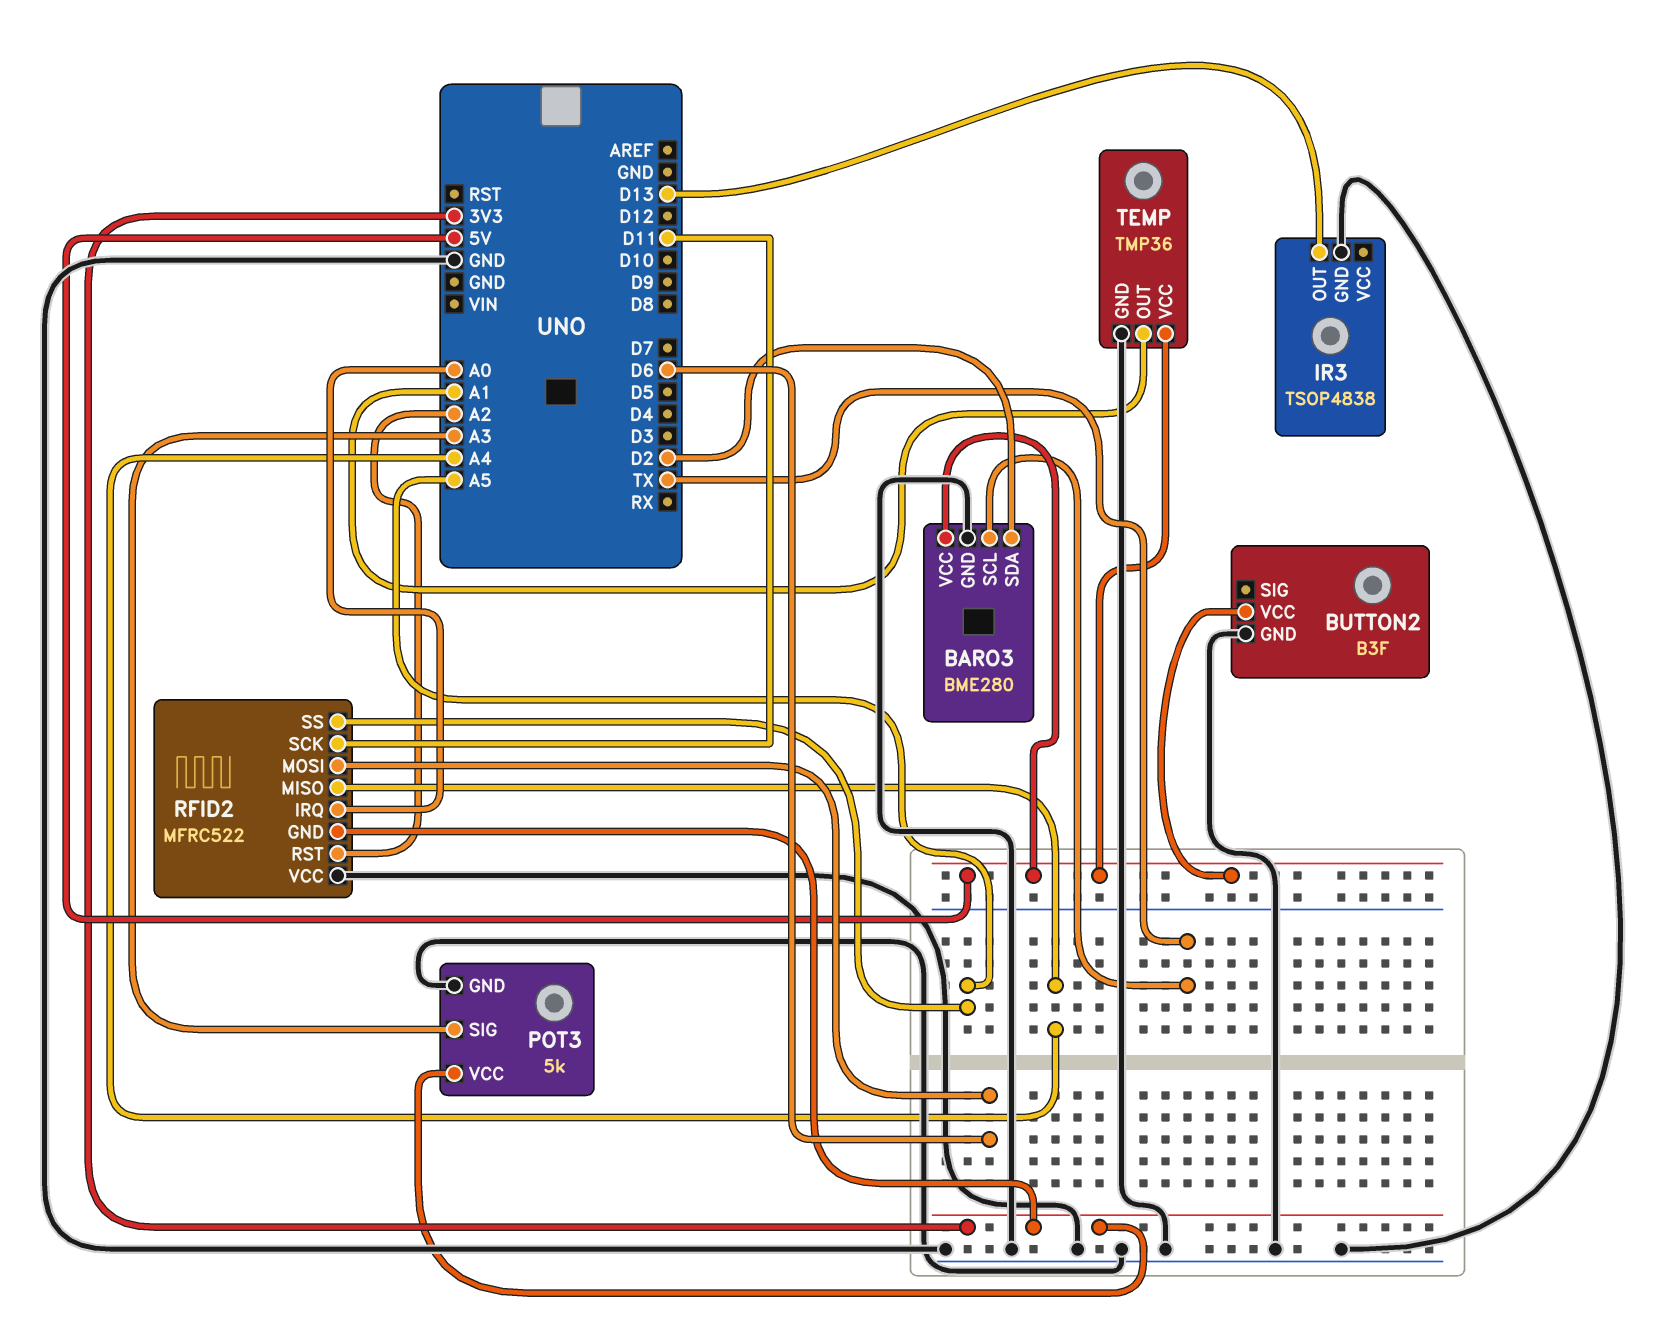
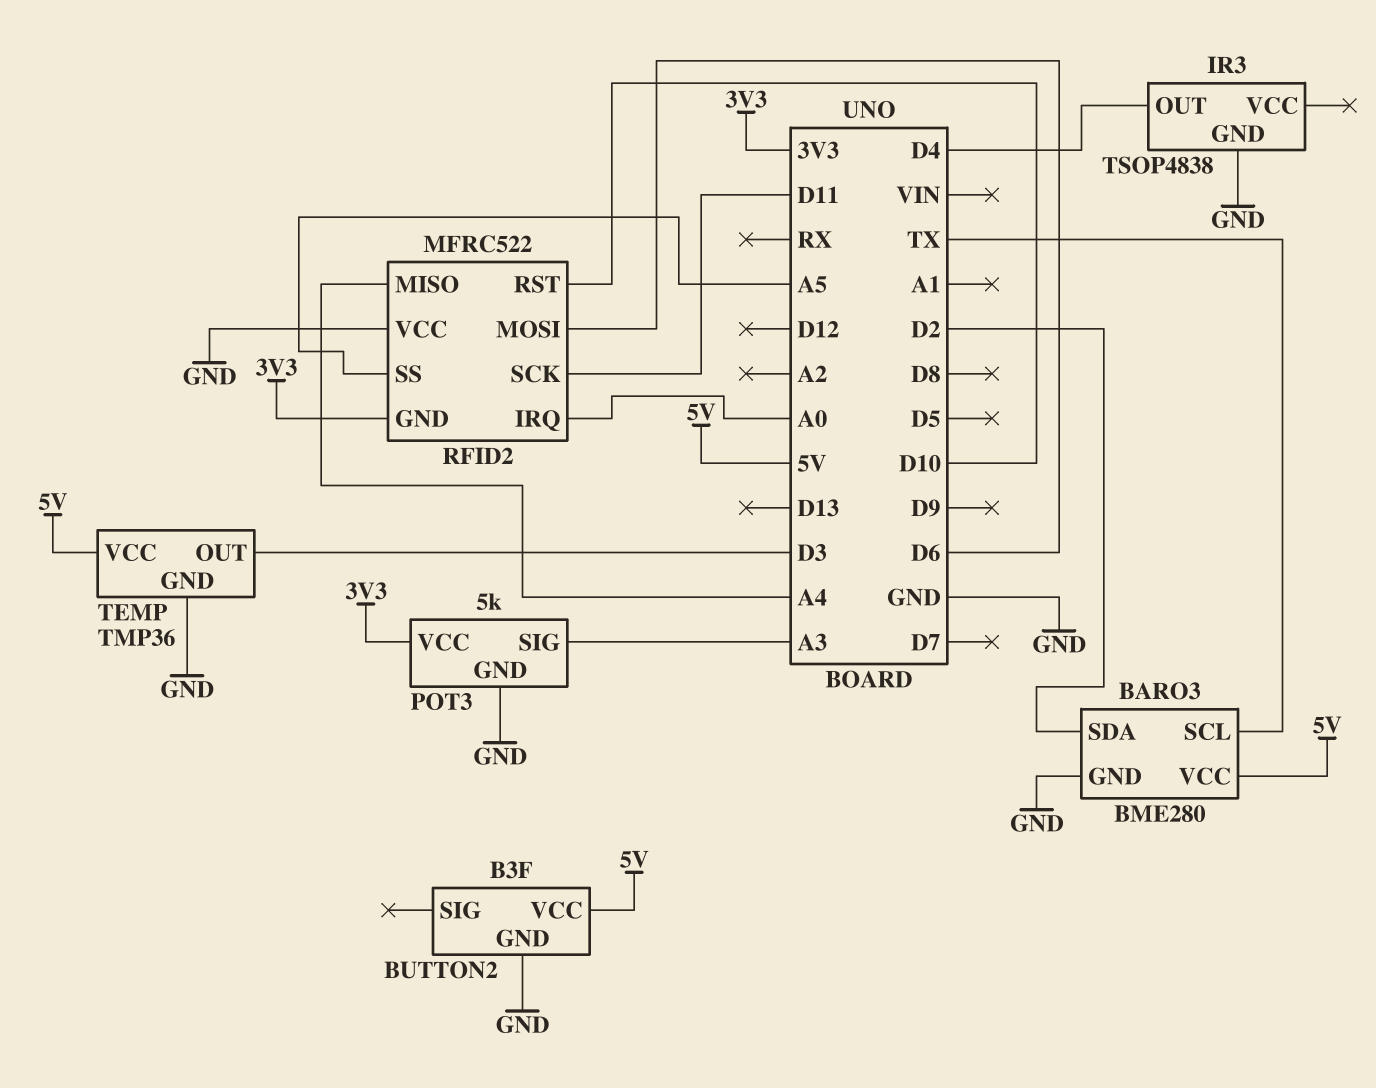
IR3 pin OUT: D13 -> D4
RFID2 pin RST: A2 -> D10
TEMP pin OUT: A1 -> D3

